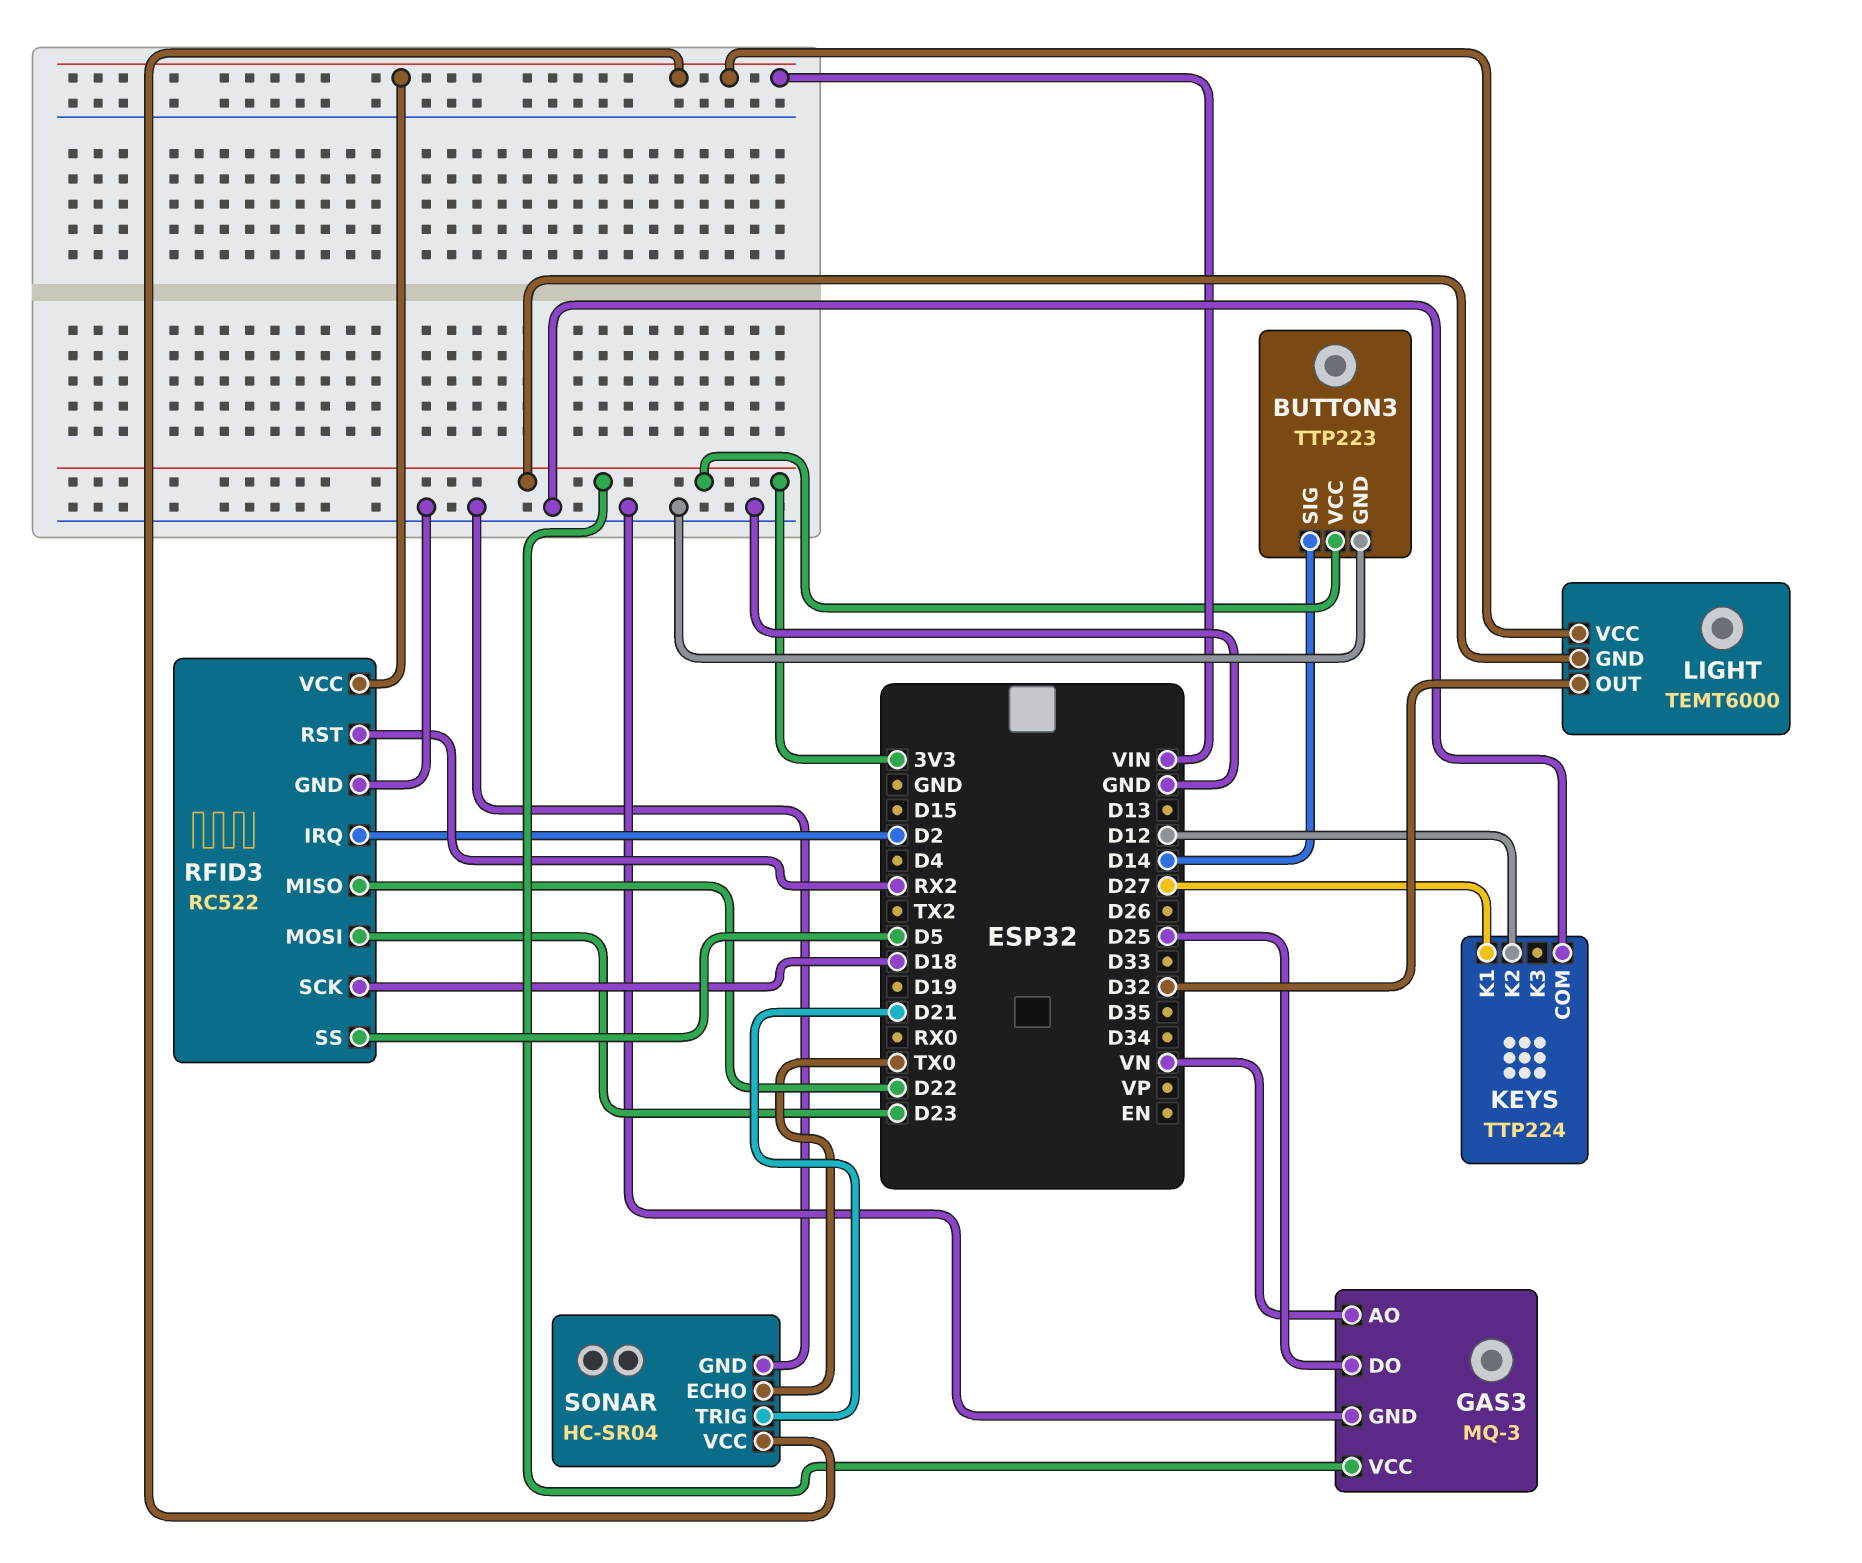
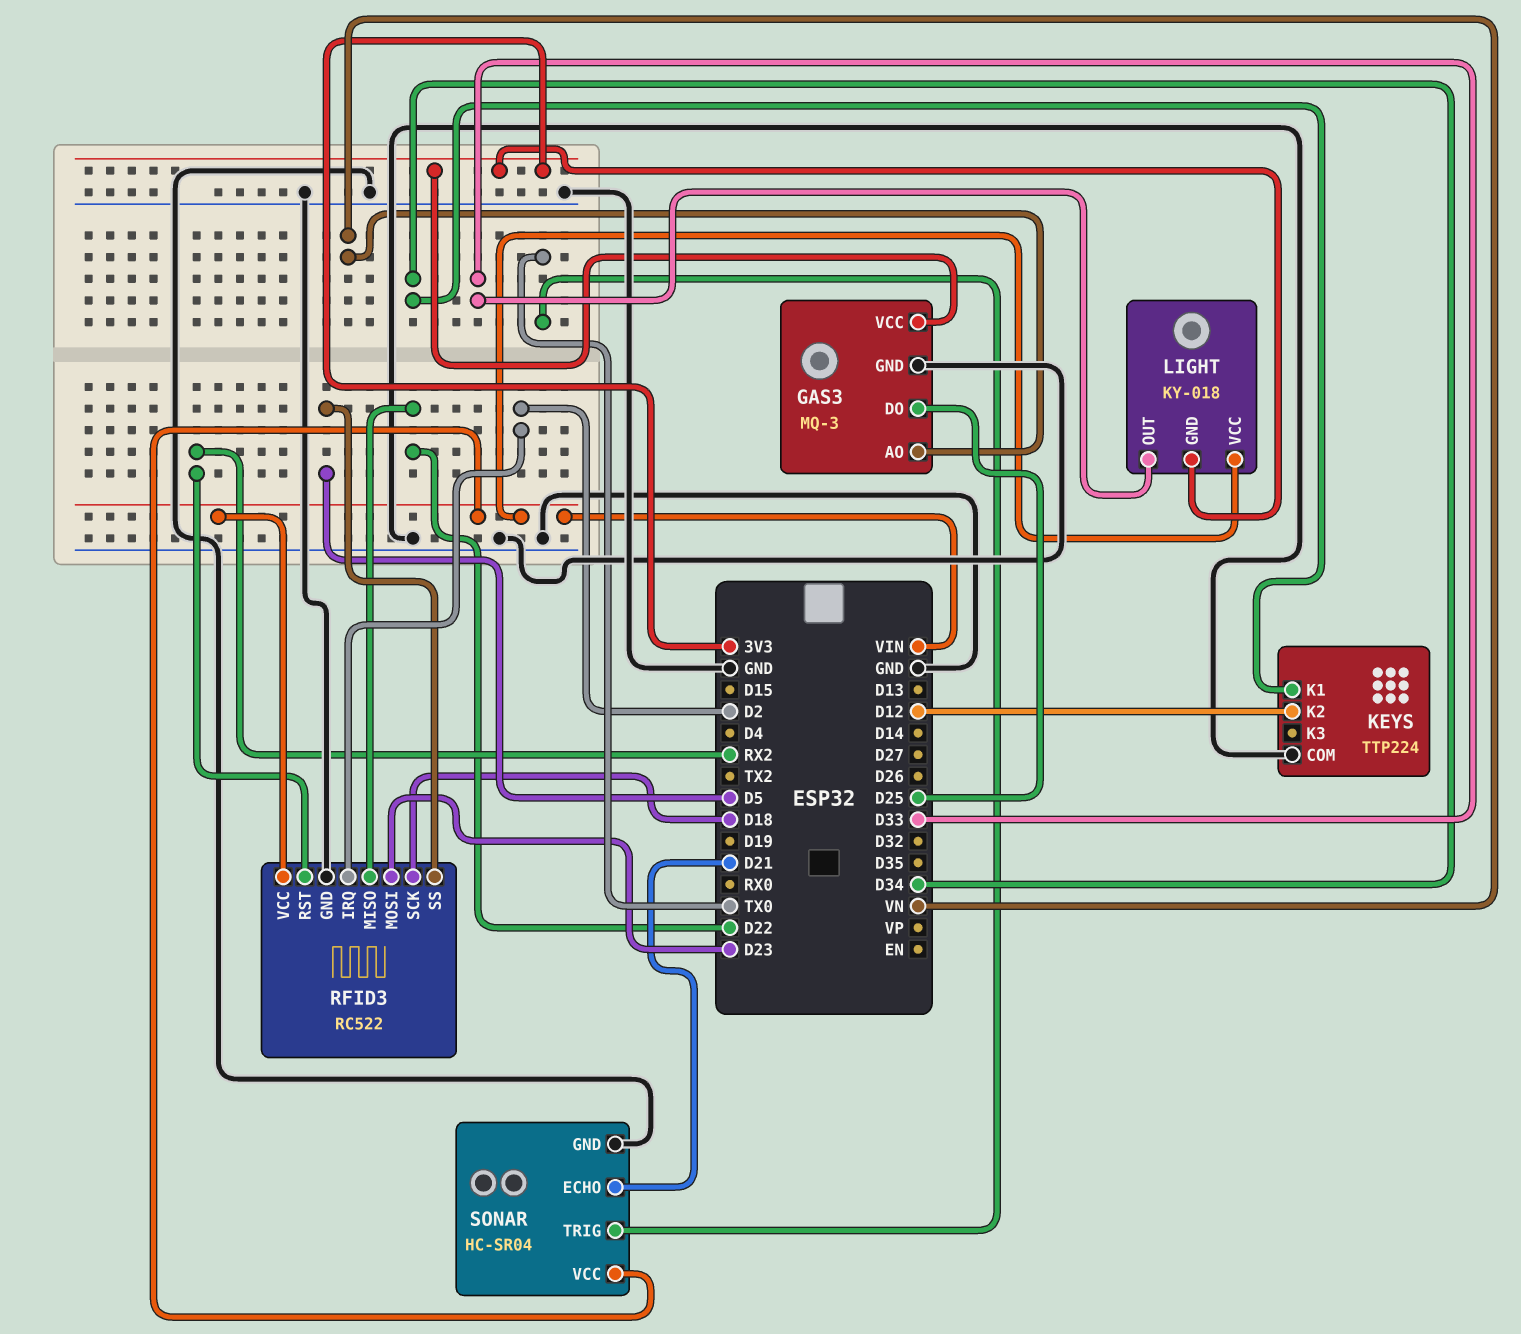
BUTTON3: TTP223 -> none
BUTTON3 pin GND: GND -> none
BUTTON3 pin SIG: D14 -> none
BUTTON3 pin VCC: 3V3 -> none
KEYS pin K1: D27 -> D34
LIGHT: TEMT6000 -> KY-018
LIGHT pin OUT: D32 -> D33
SONAR pin ECHO: TX0 -> D21
SONAR pin TRIG: D21 -> TX0

